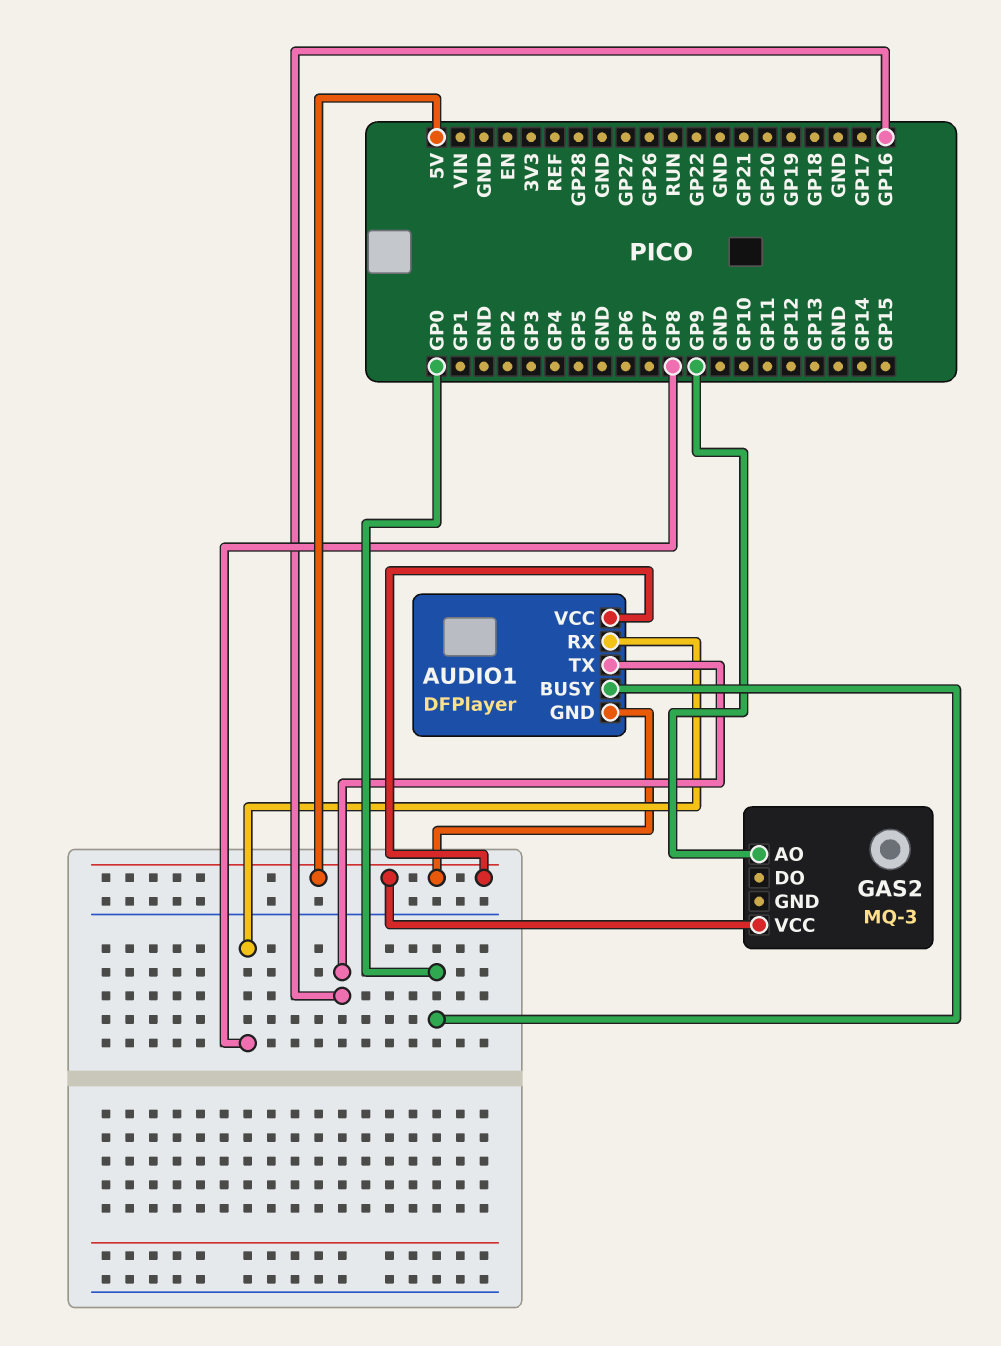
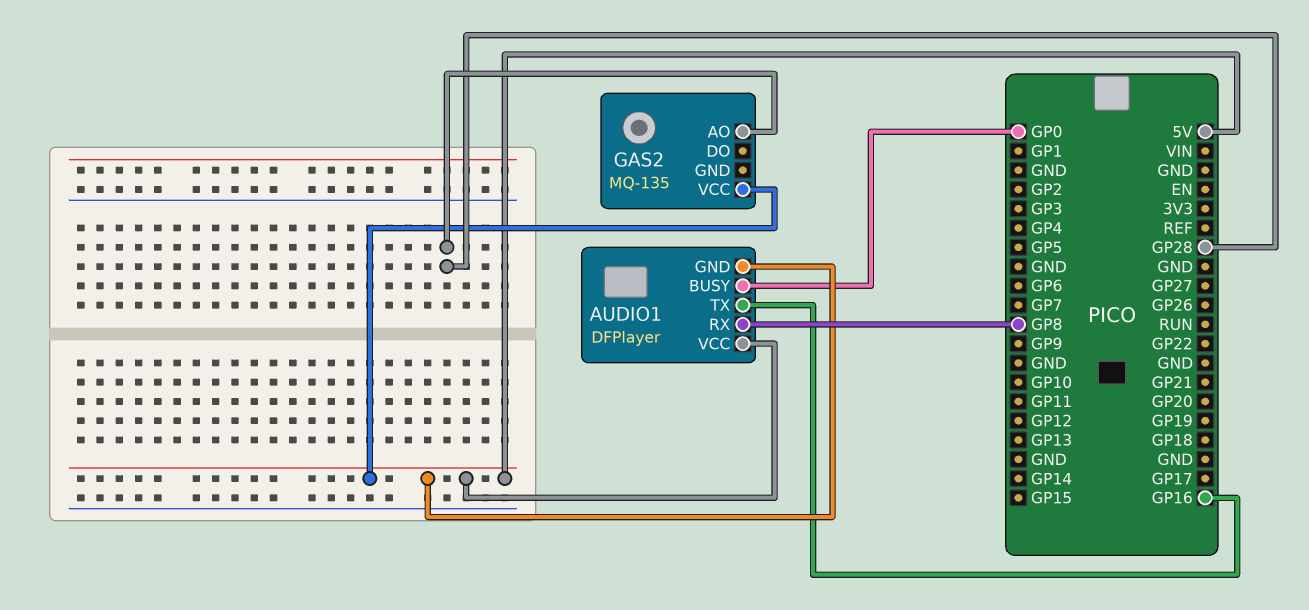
GAS2: MQ-3 -> MQ-135
GAS2 pin AO: GP9 -> GP28

